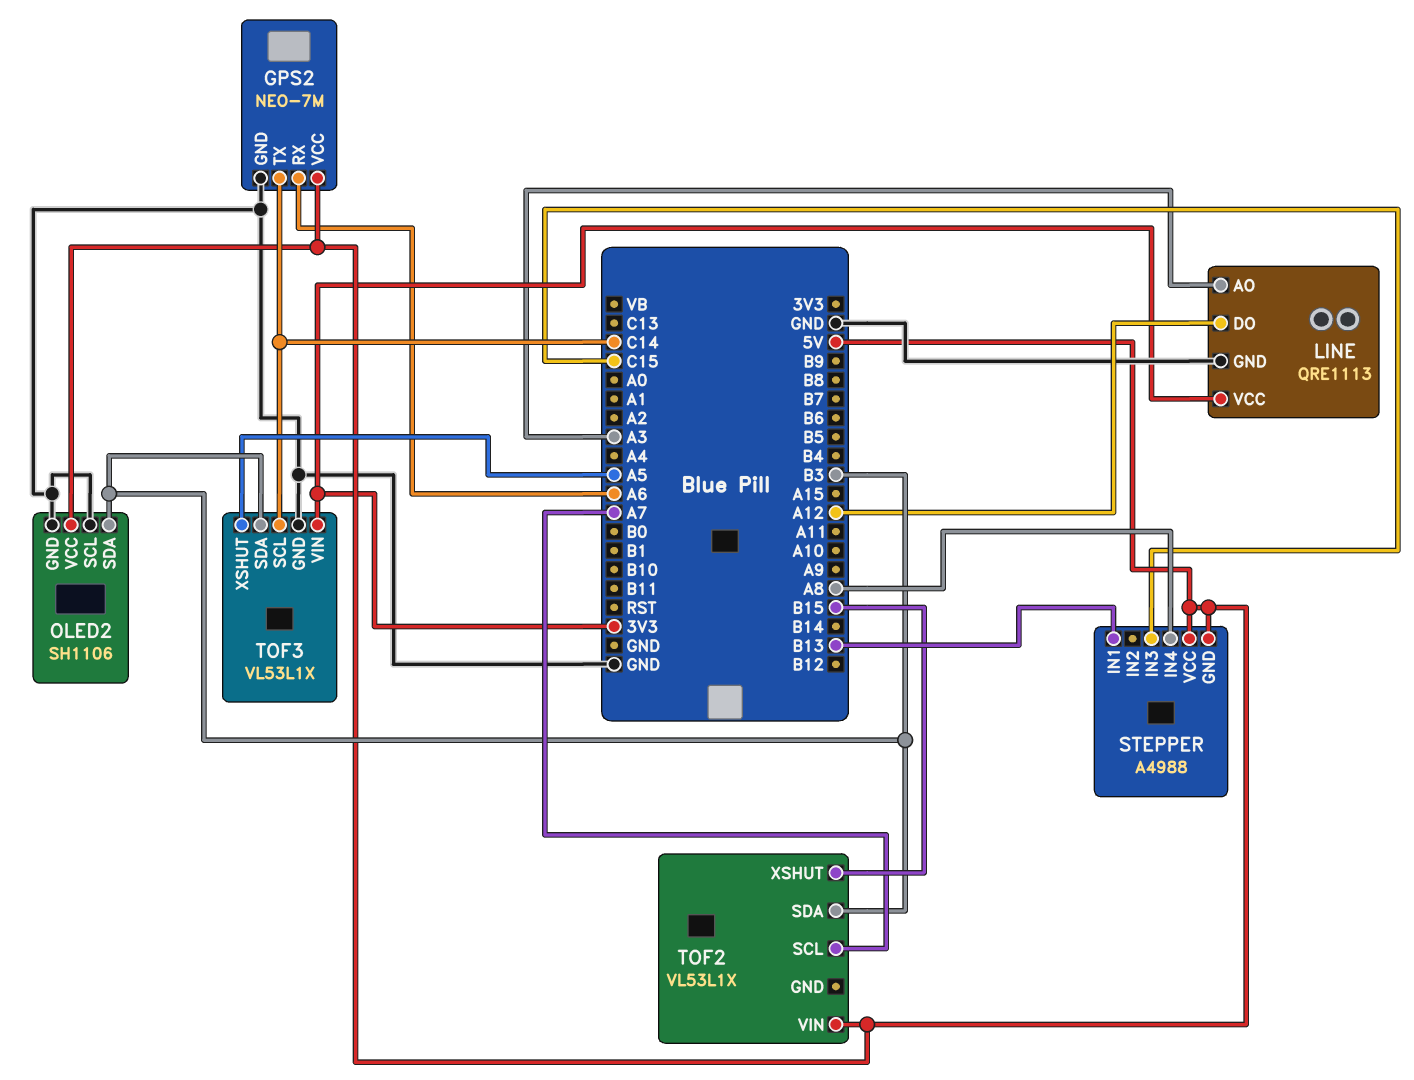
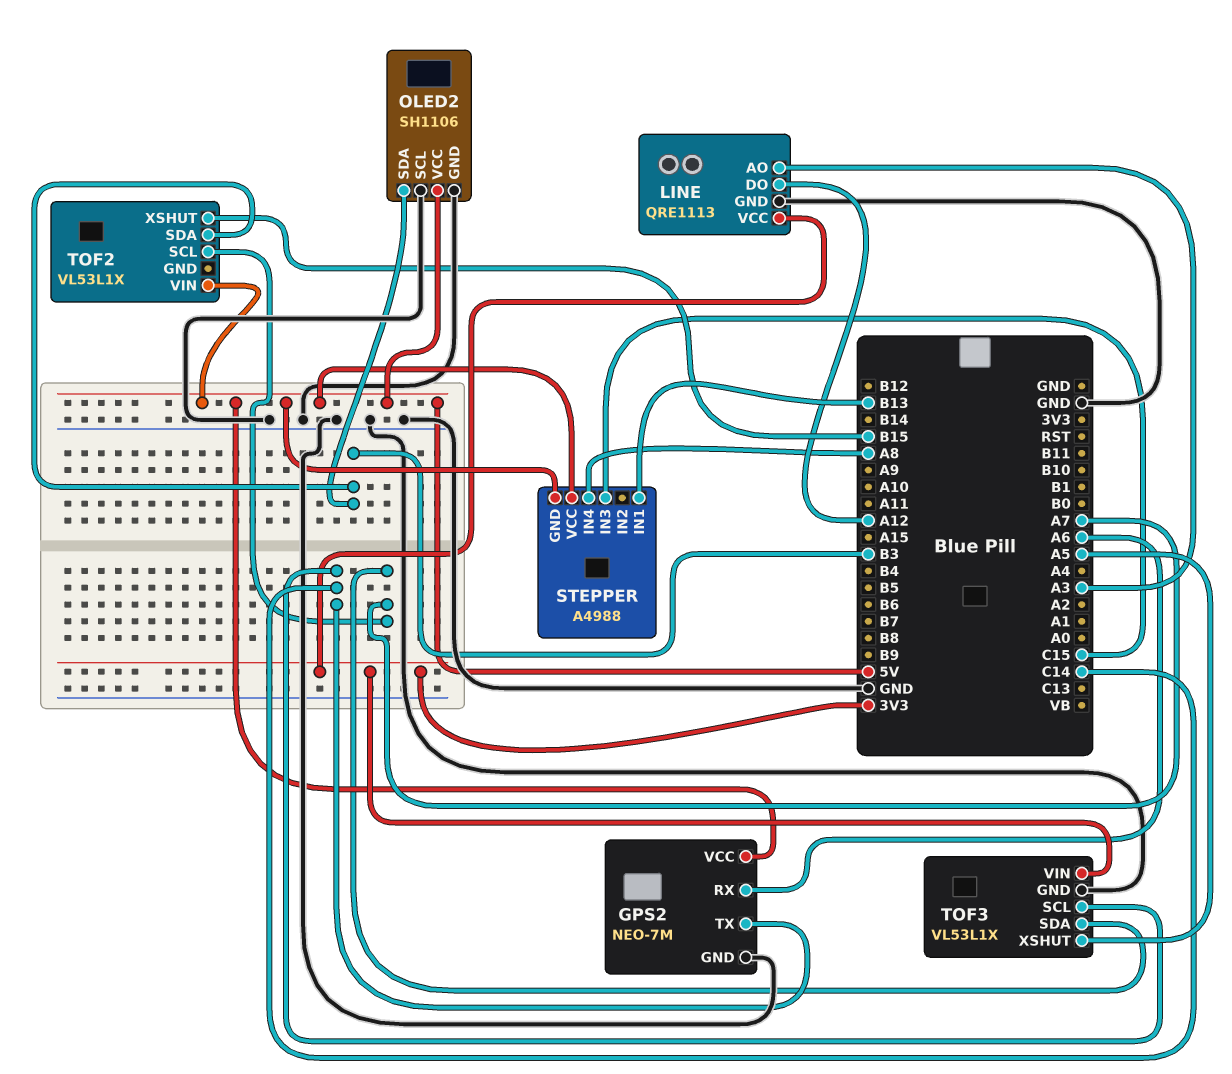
TOF3 pin SDA: B3 -> A7

